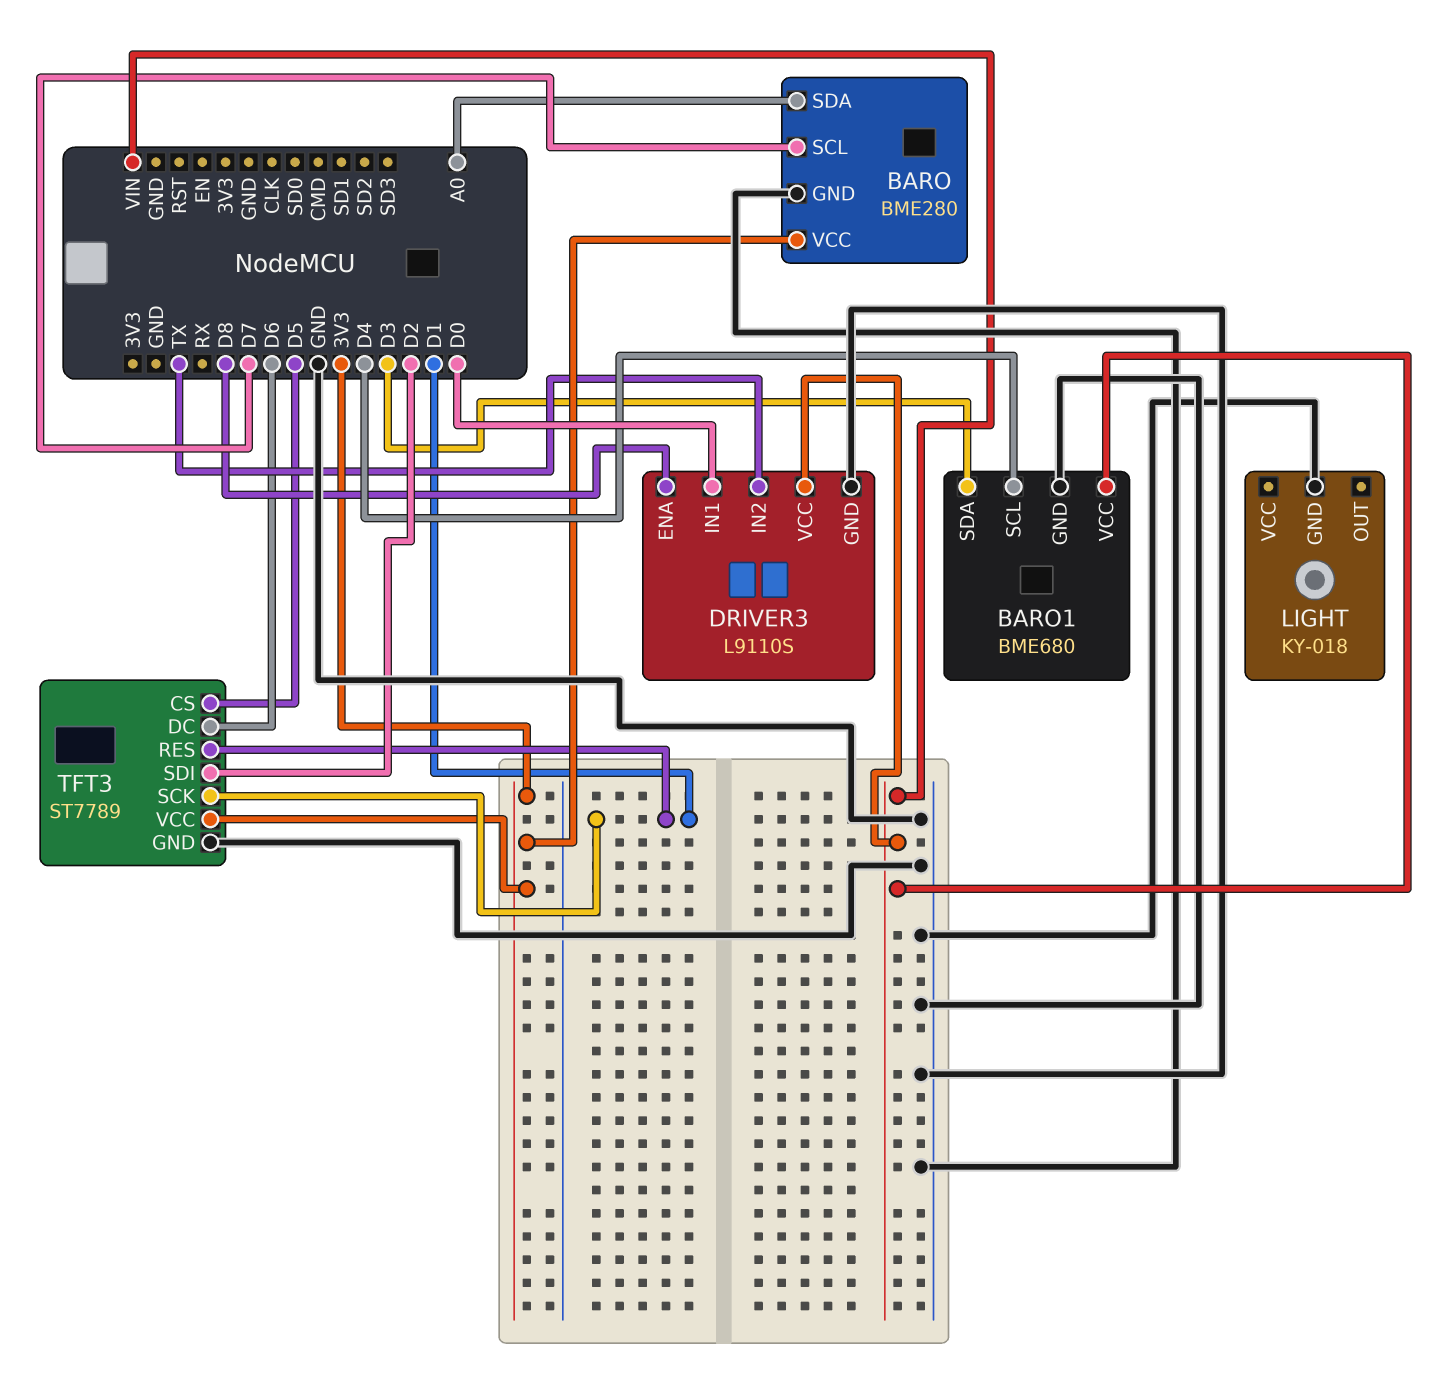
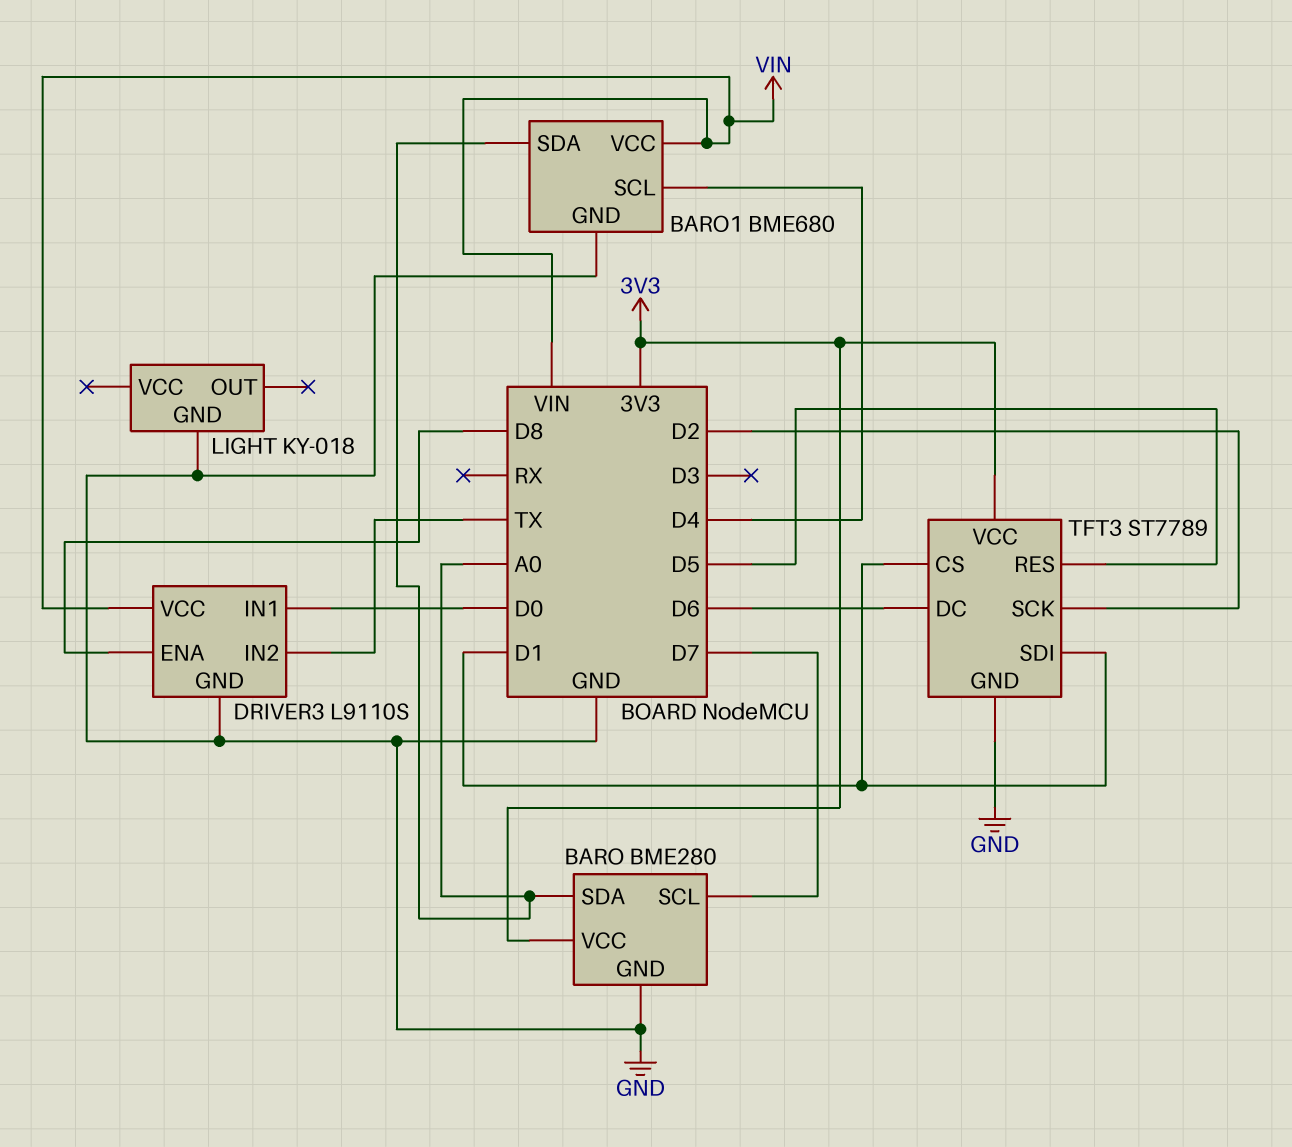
BARO1 pin SDA: D3 -> A0
TFT3 pin CS: D5 -> D1
TFT3 pin RES: D1 -> D5
TFT3 pin SCK: D1 -> D2
TFT3 pin SDI: D2 -> D1

